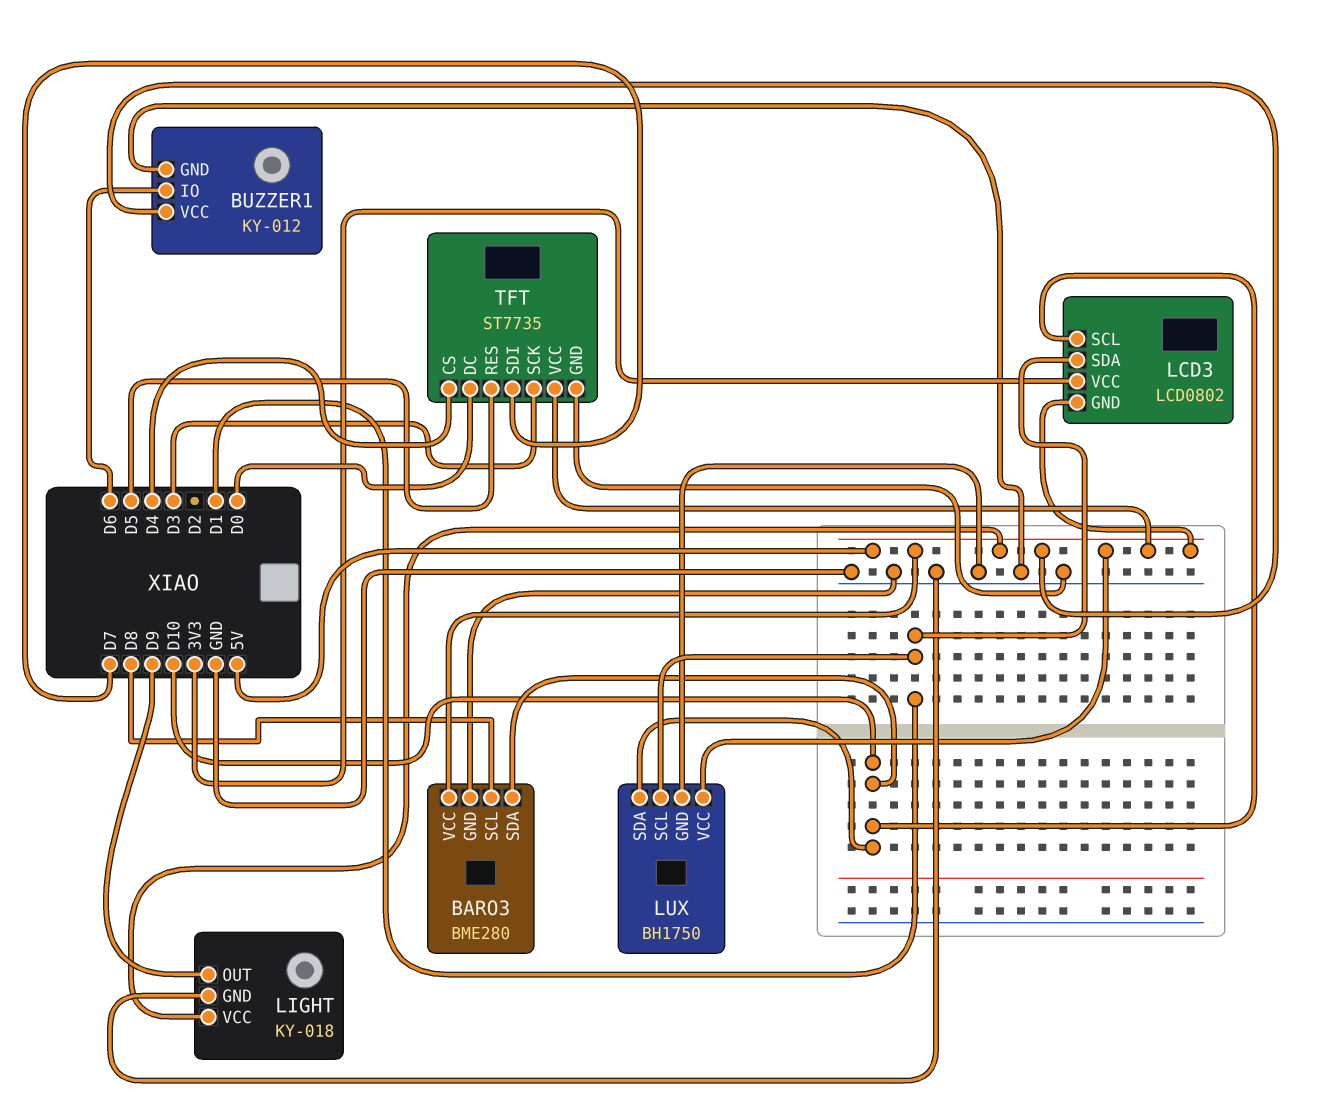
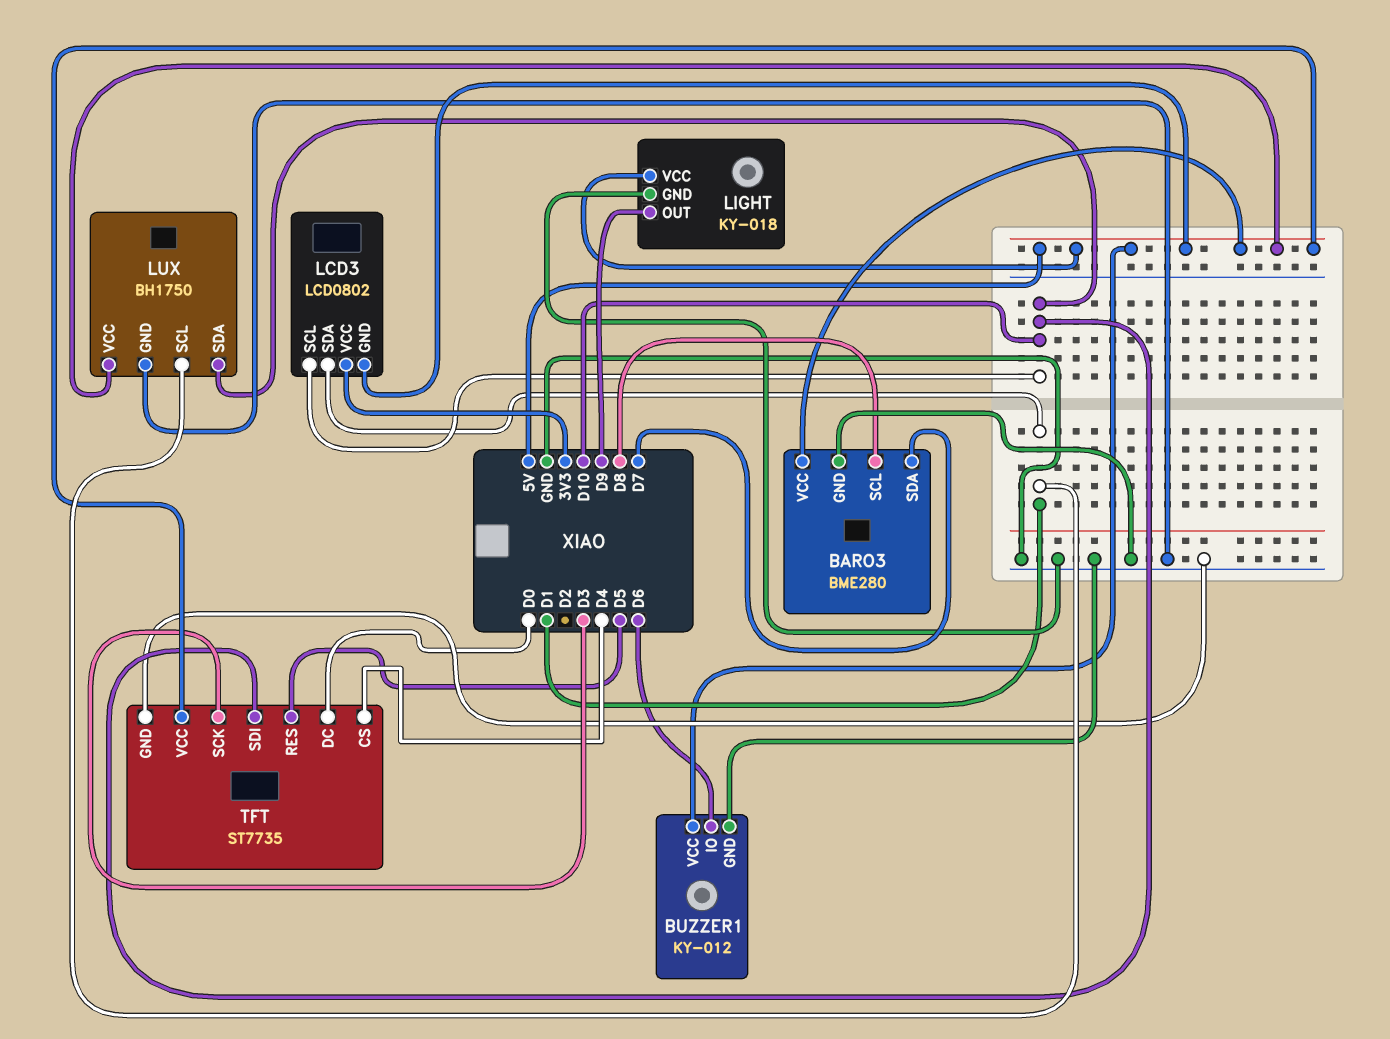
BARO3 pin SDA: D10 -> D7
TFT pin SDI: D7 -> D10

